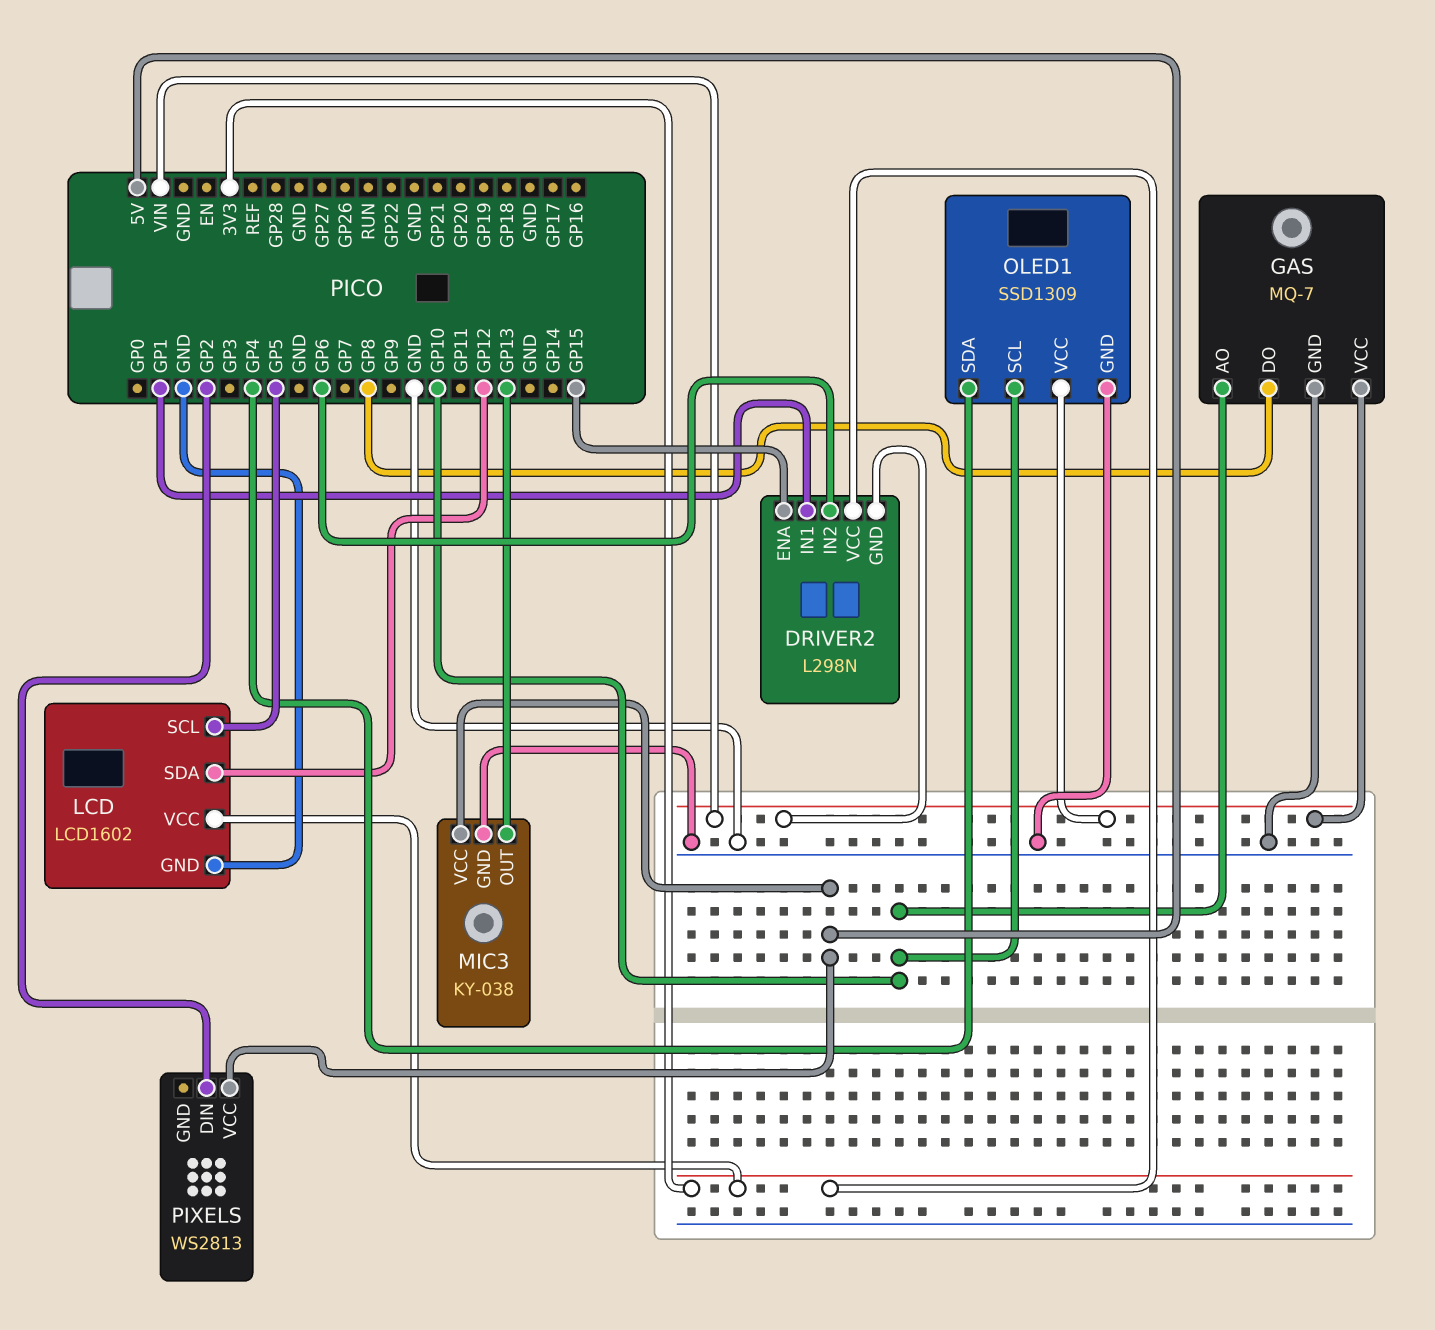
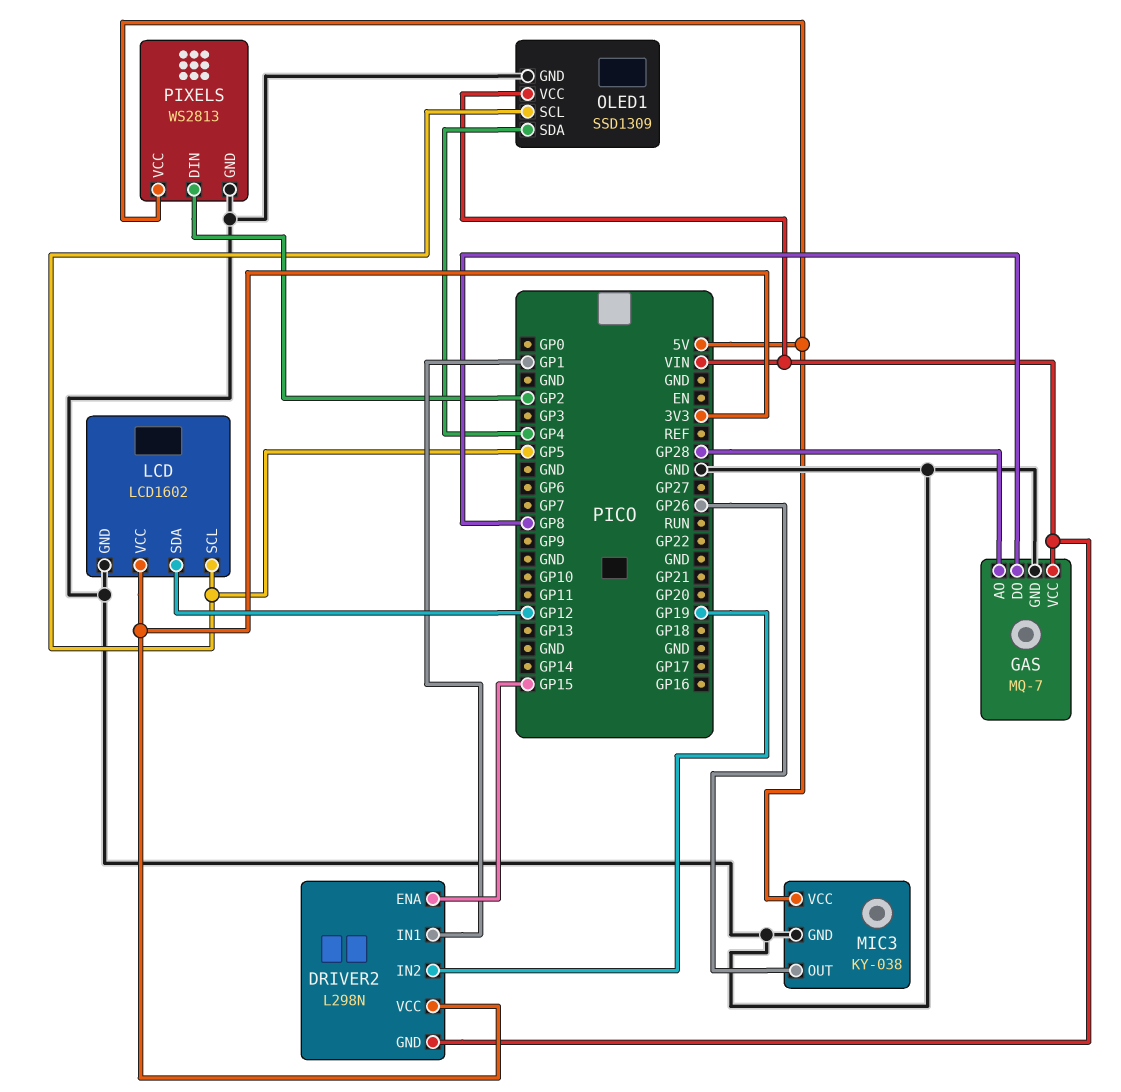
DRIVER2 pin IN2: GP6 -> GP19
GAS pin AO: GP10 -> GP28
MIC3 pin OUT: GP13 -> GP26
OLED1 pin SCL: GP10 -> GP5
PIXELS pin GND: none -> GND

